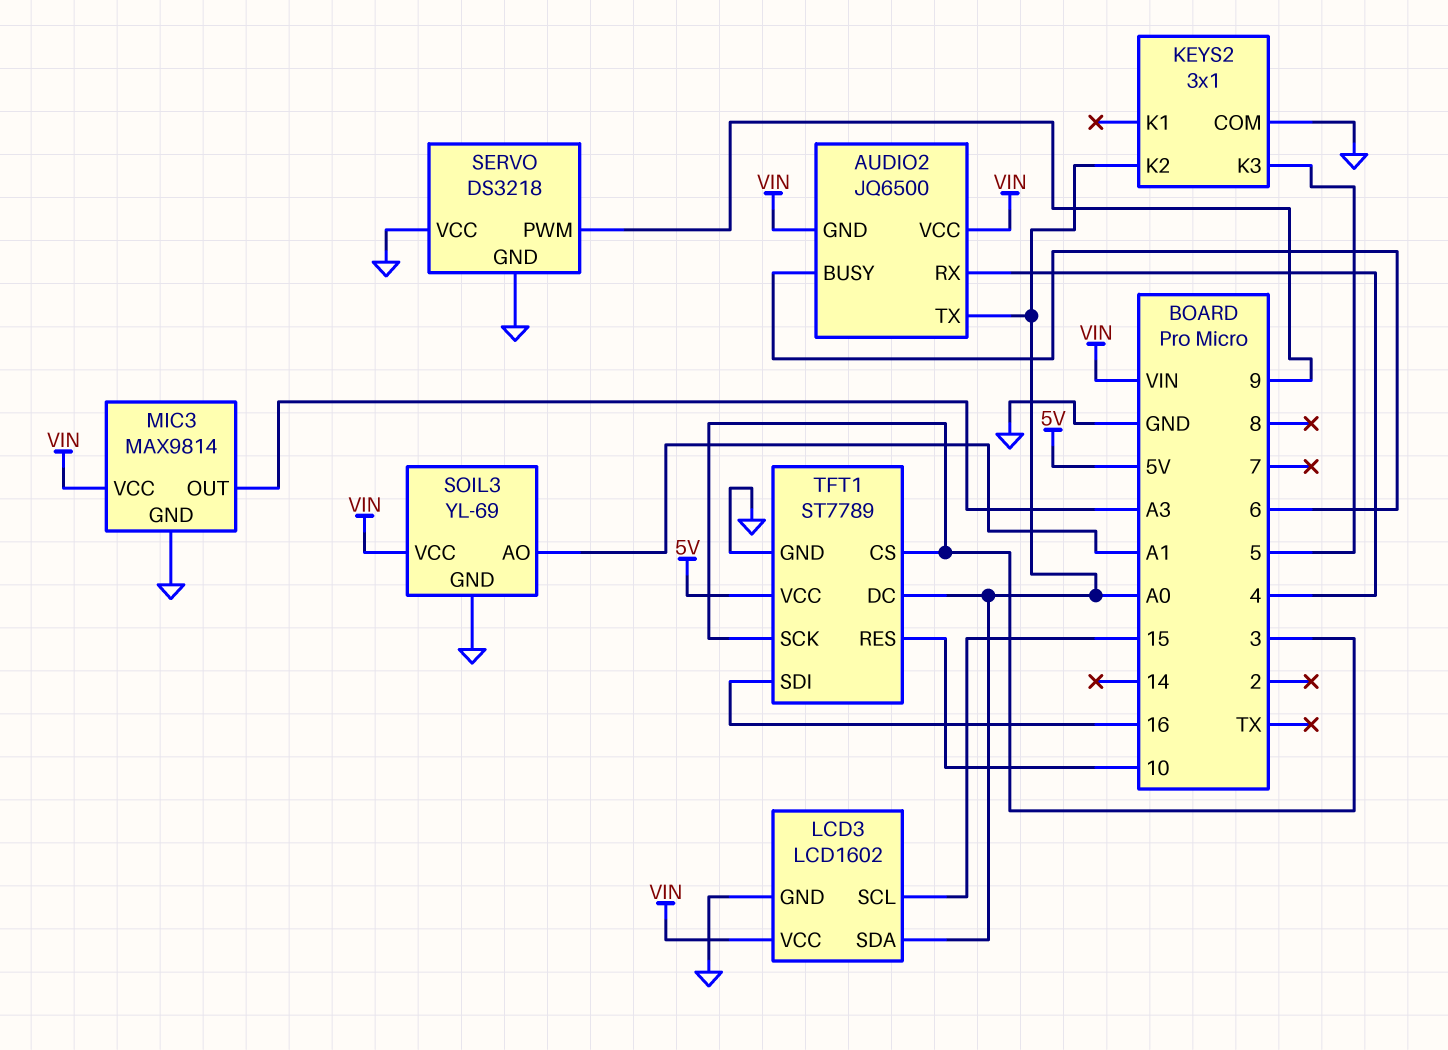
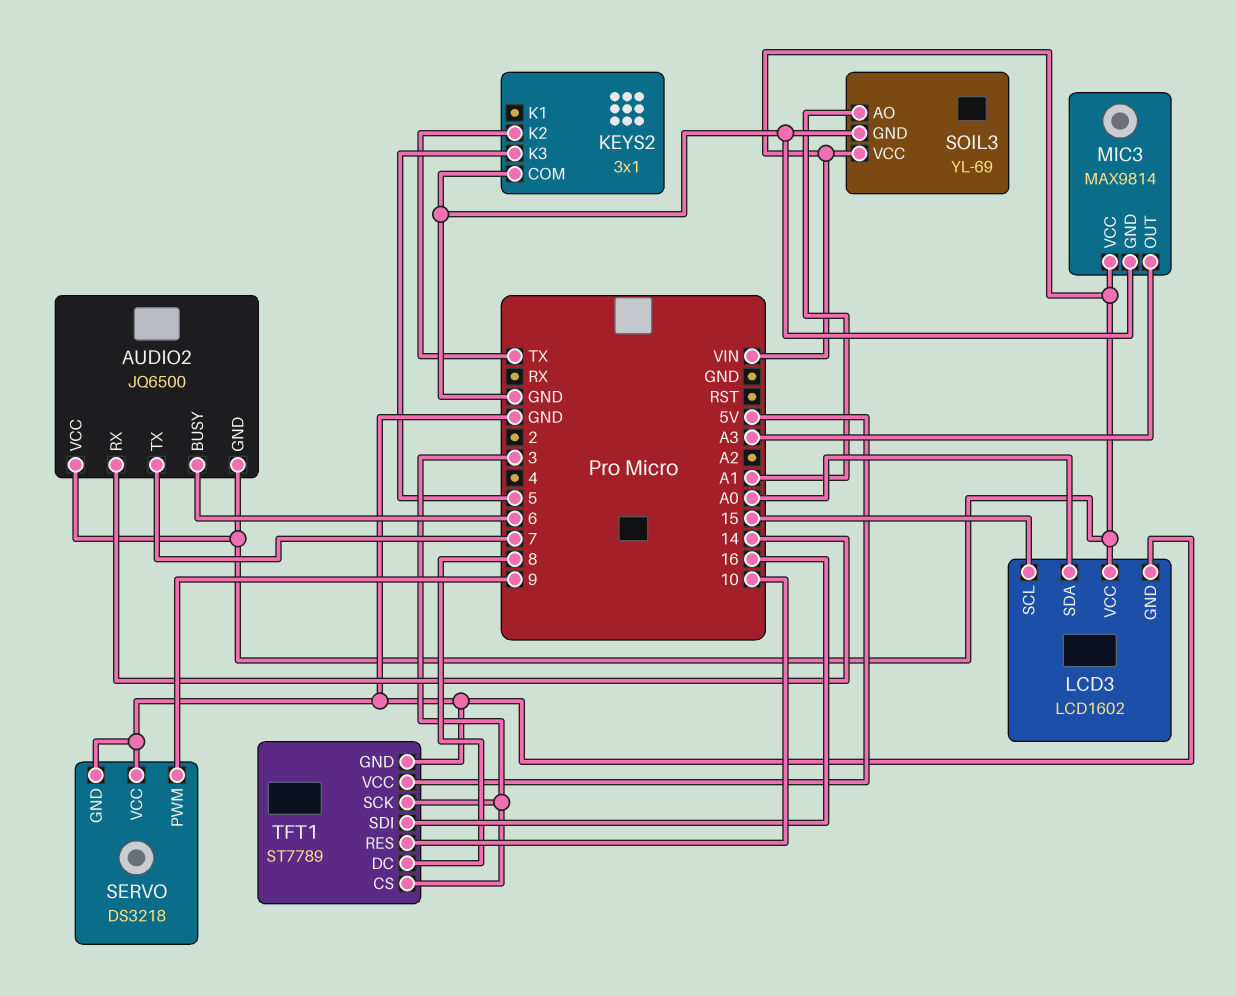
AUDIO2 pin RX: 4 -> 14
AUDIO2 pin TX: A0 -> 7
KEYS2 pin K2: A0 -> TX
TFT1 pin DC: A0 -> 8

